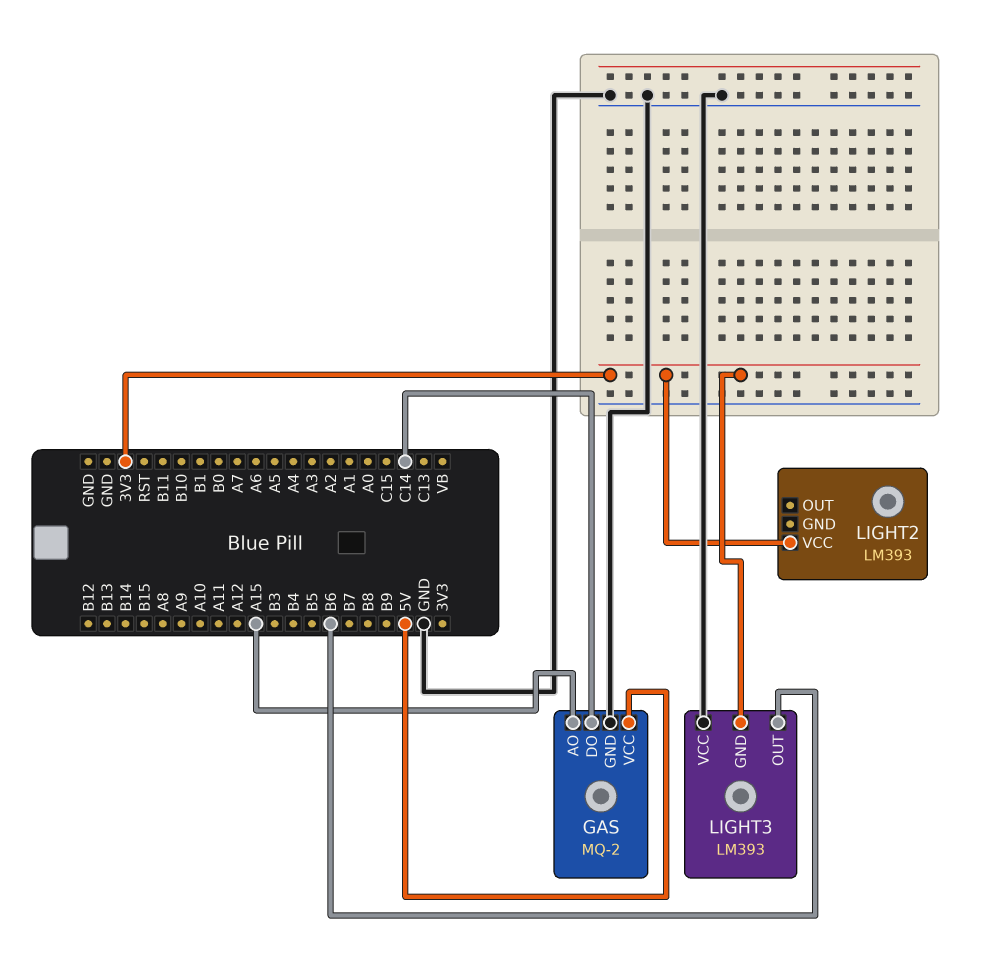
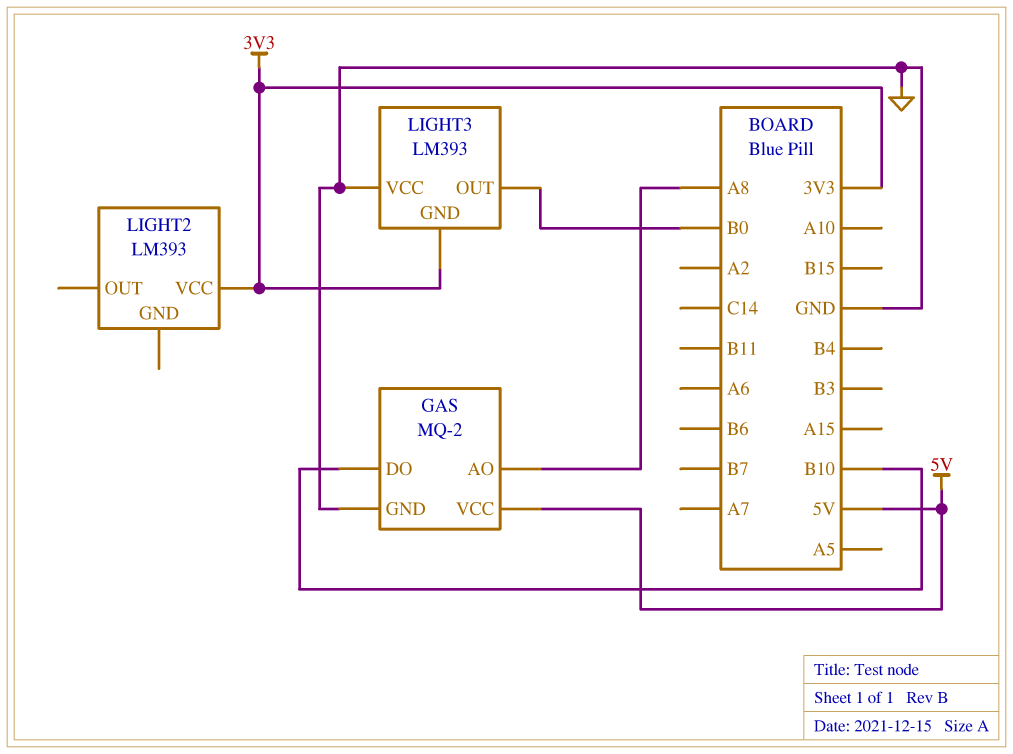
GAS pin AO: A15 -> A8
GAS pin DO: C14 -> B10
LIGHT3 pin OUT: B6 -> B0

